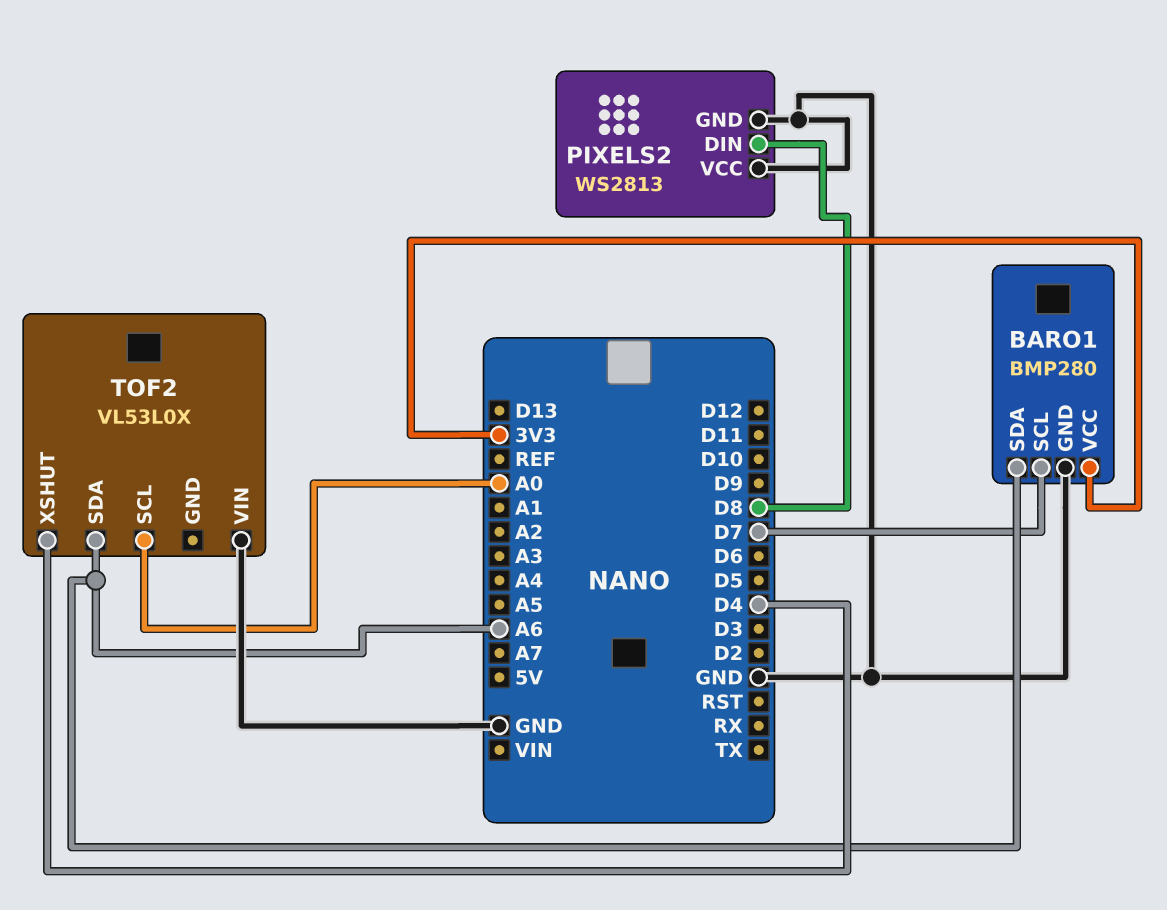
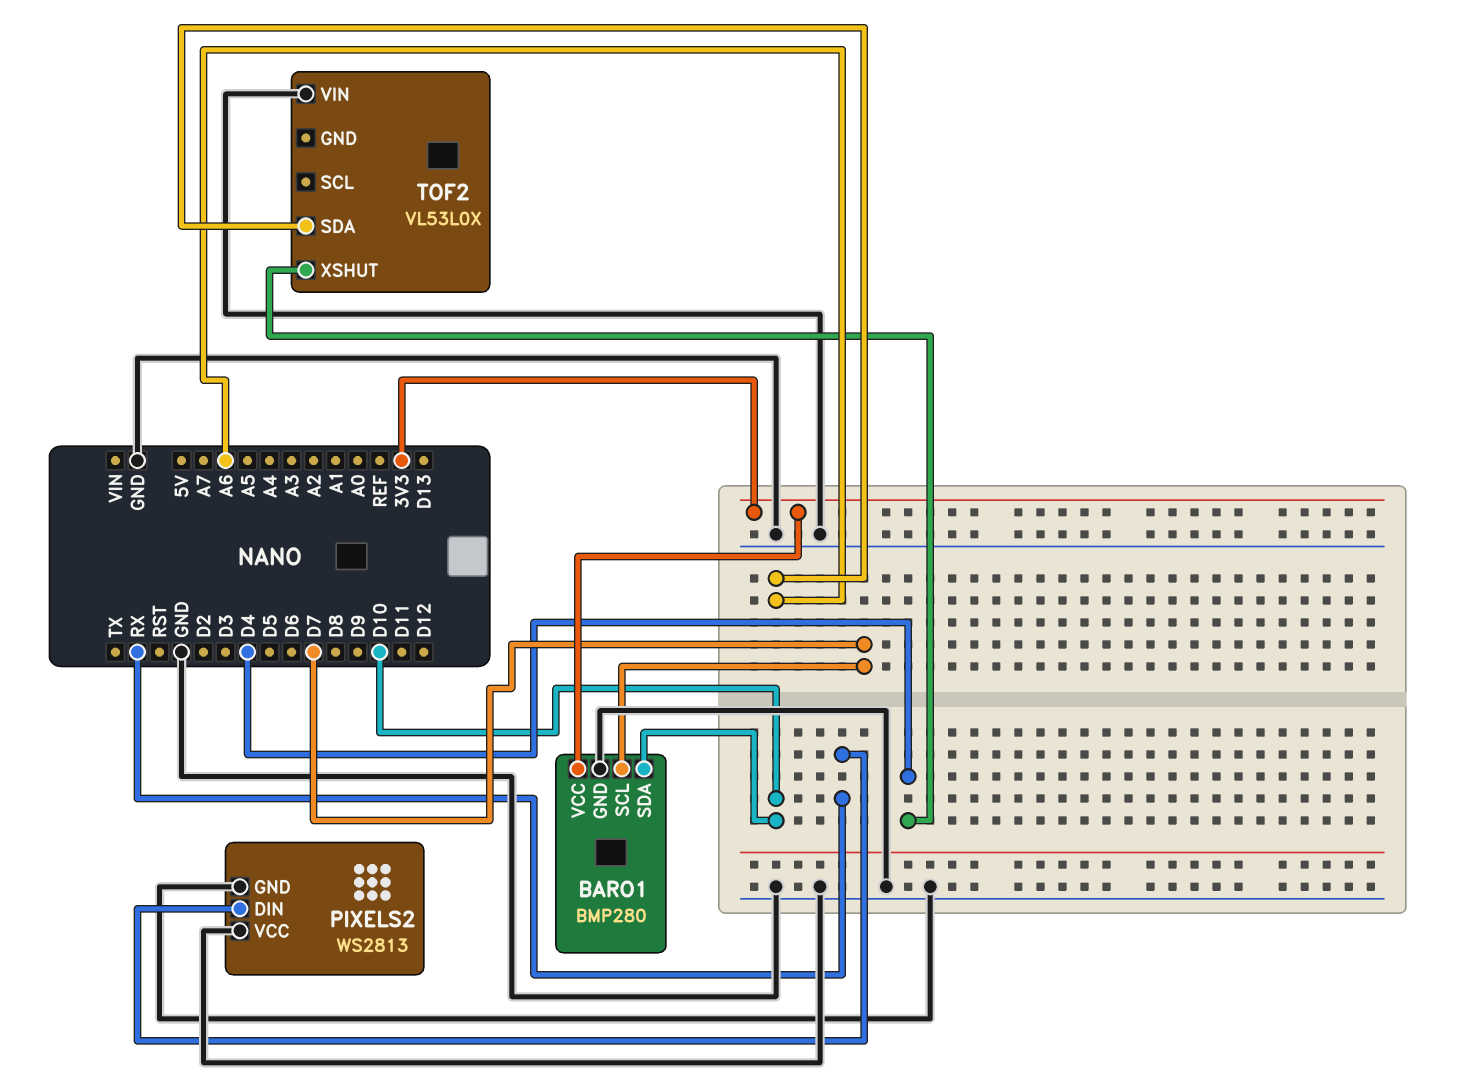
BARO1 pin SDA: A6 -> D10
PIXELS2 pin DIN: D8 -> RX
TOF2 pin SCL: A0 -> none

